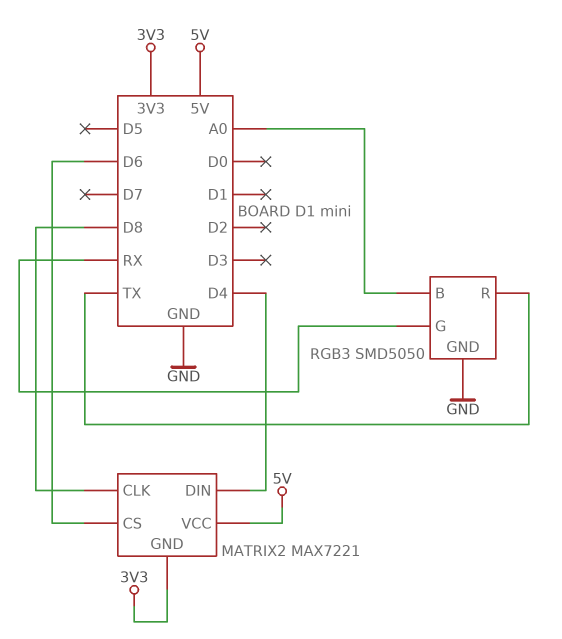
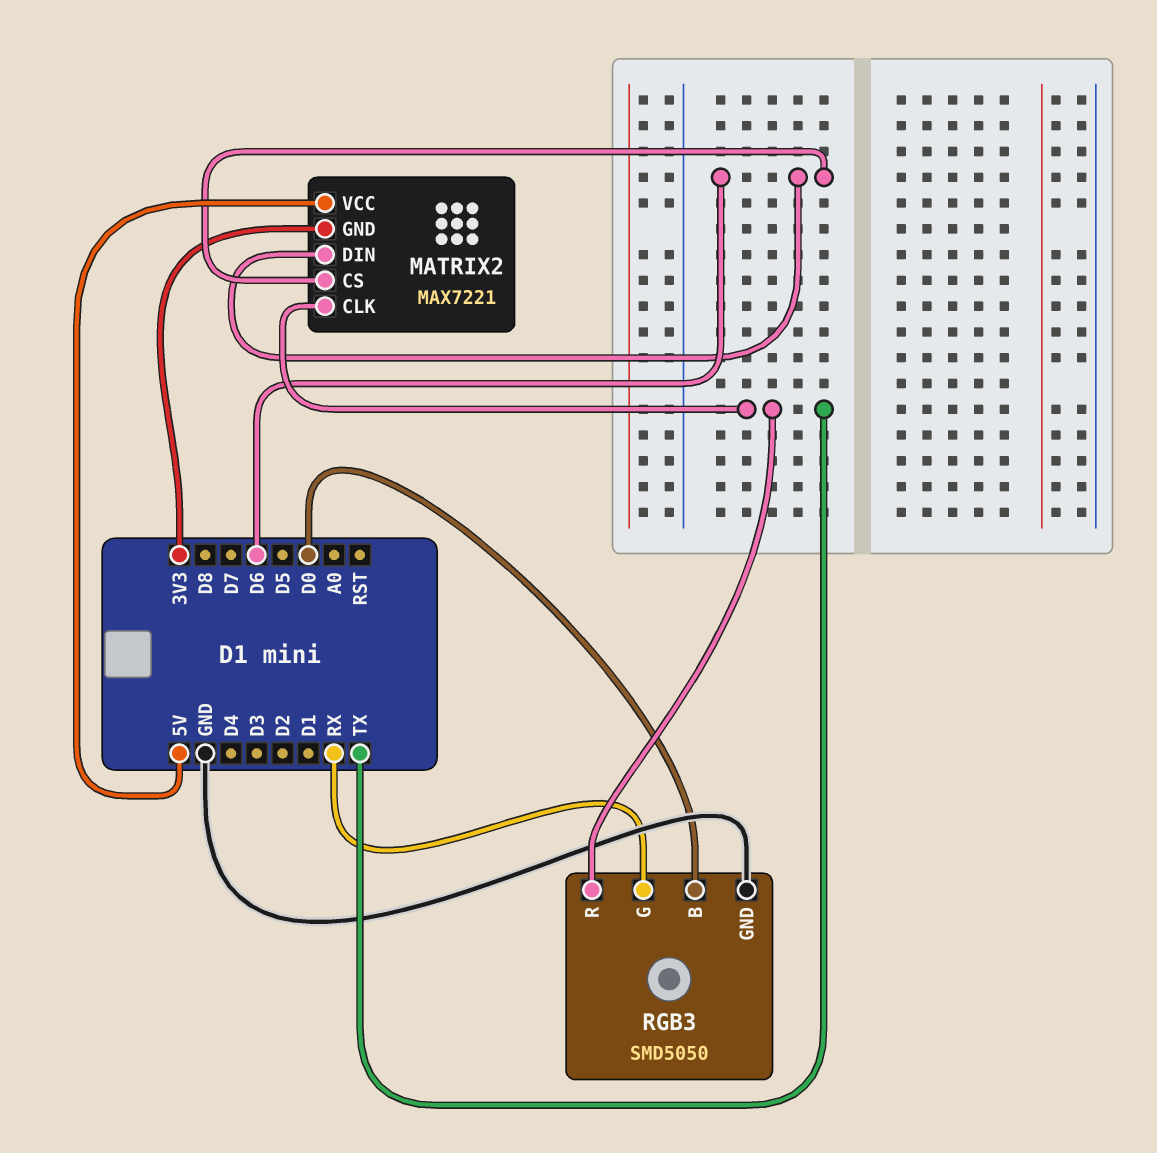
MATRIX2 pin CLK: D8 -> TX
MATRIX2 pin DIN: D4 -> D6
RGB3 pin B: A0 -> D0

